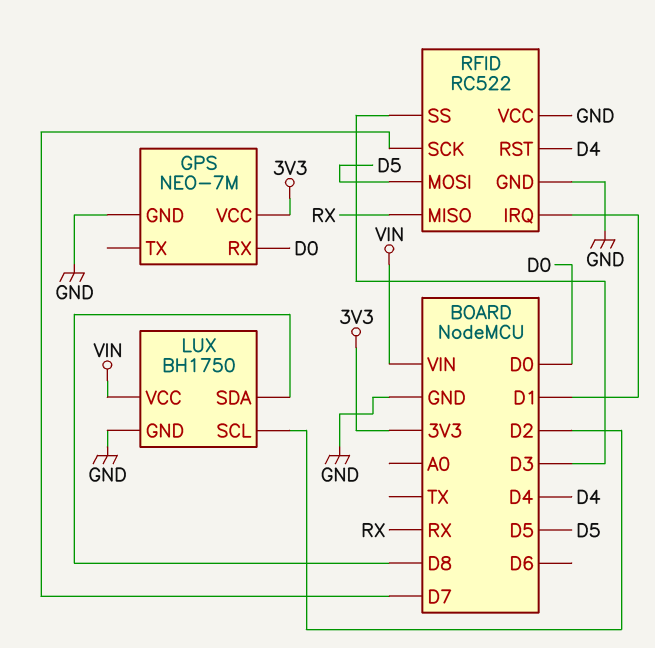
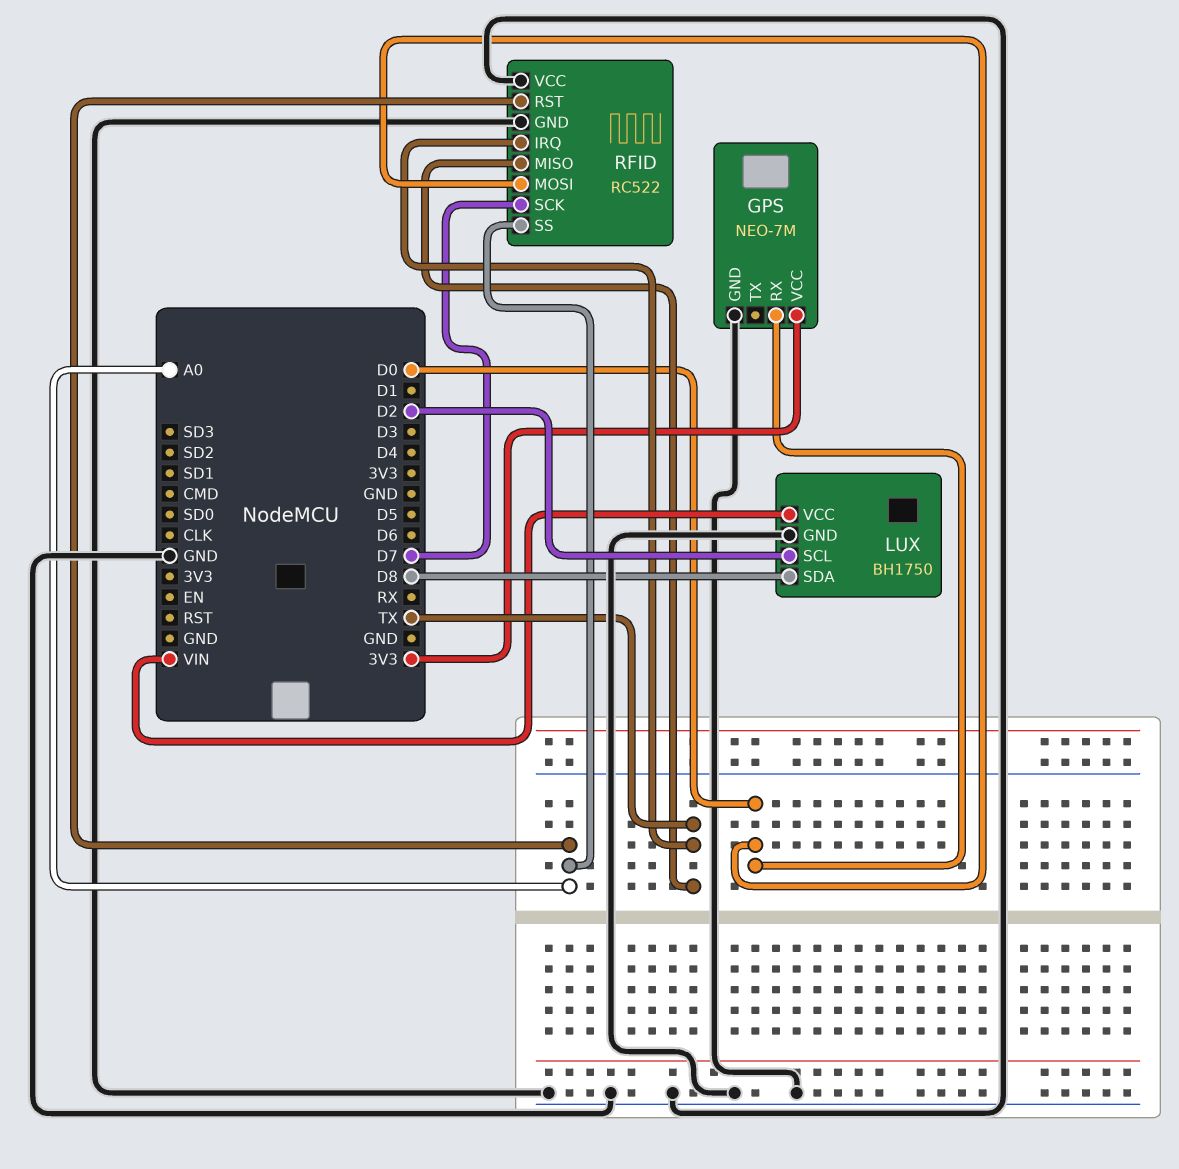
RFID pin IRQ: D1 -> TX
RFID pin MISO: RX -> TX
RFID pin MOSI: D5 -> D0
RFID pin RST: D4 -> A0
RFID pin SS: D3 -> A0

